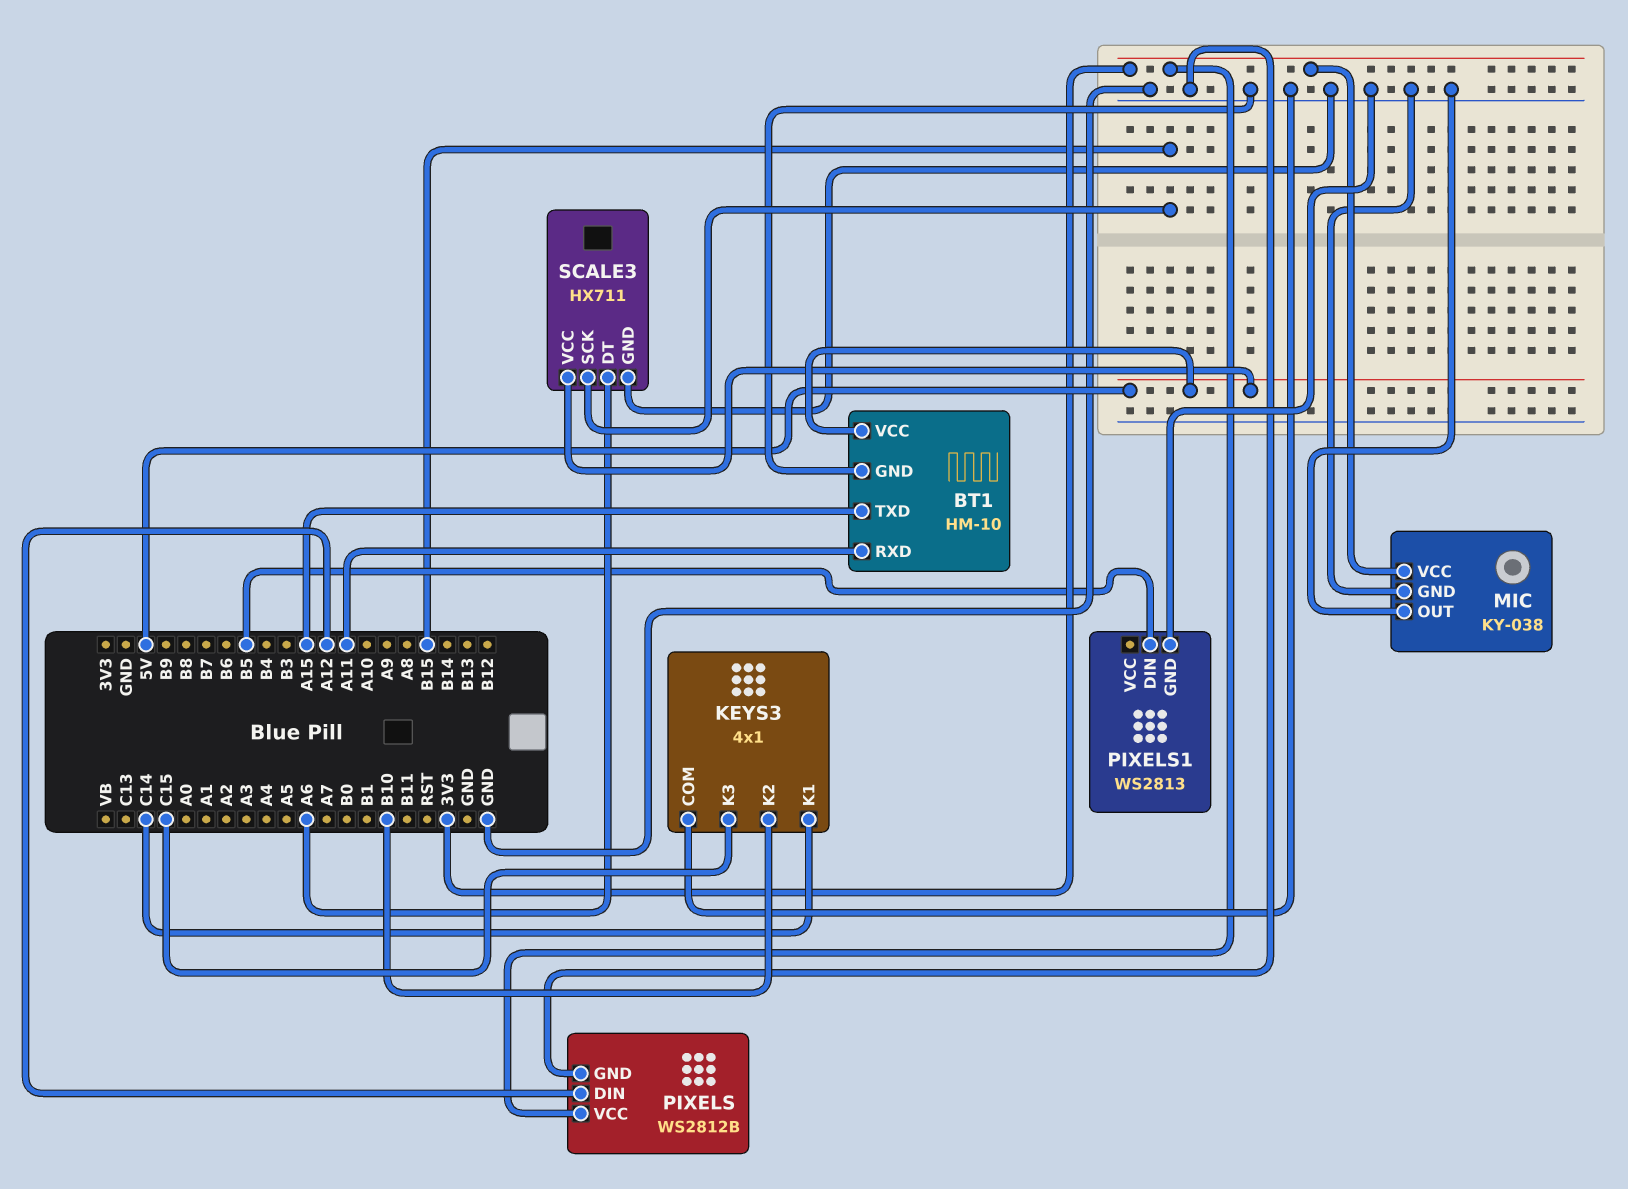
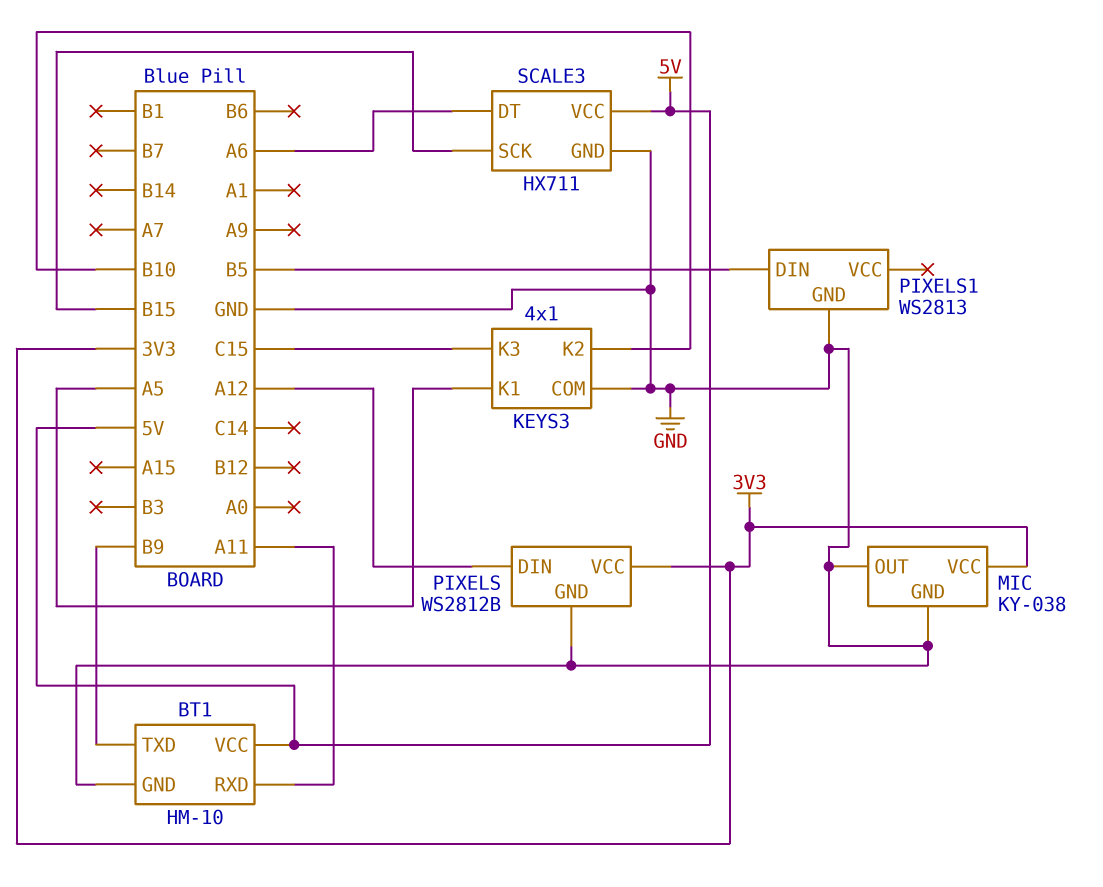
BT1 pin TXD: A15 -> B9
KEYS3 pin K1: C14 -> A5

